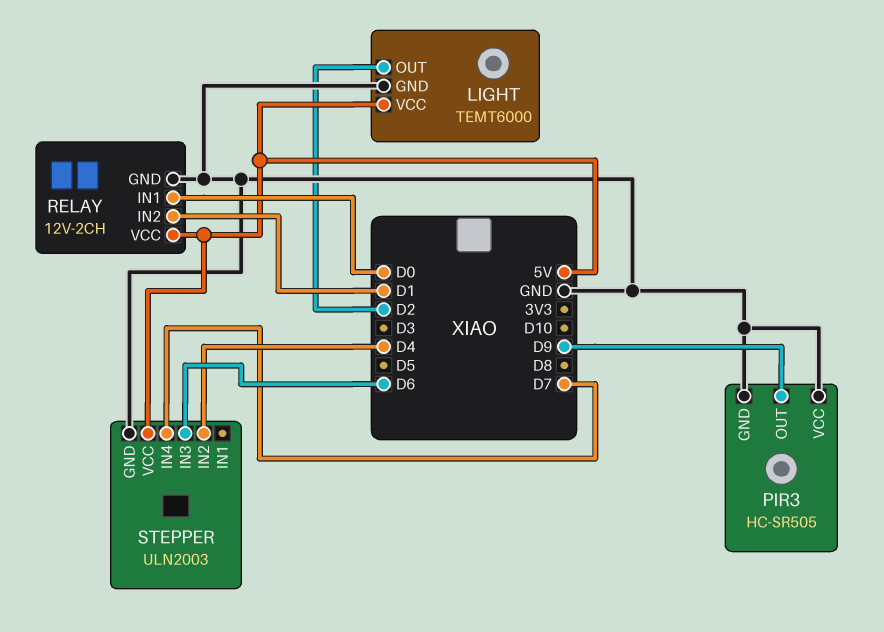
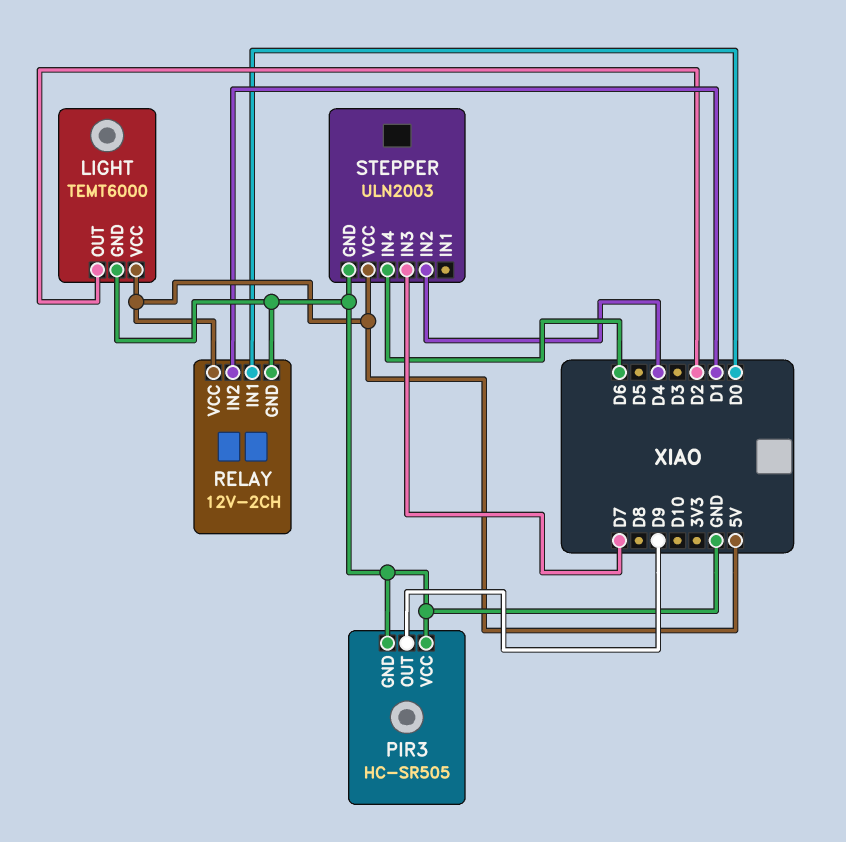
STEPPER pin IN3: D6 -> D7
STEPPER pin IN4: D7 -> D6

